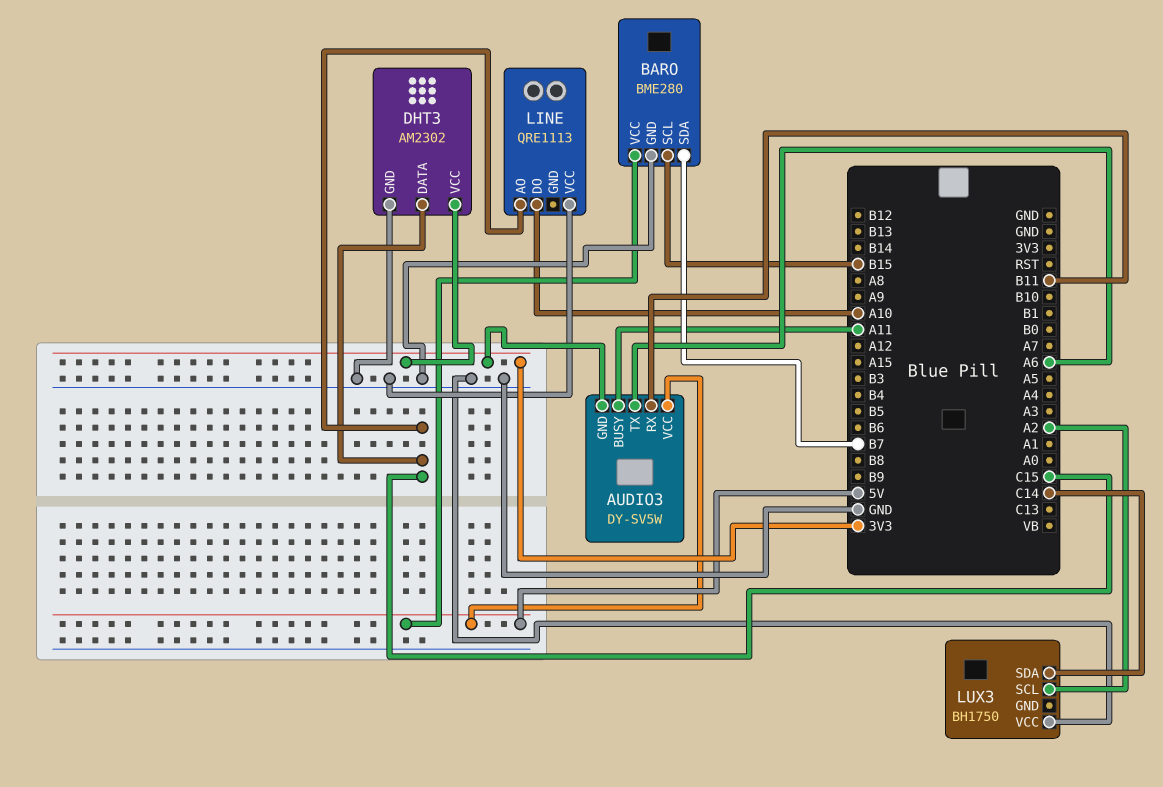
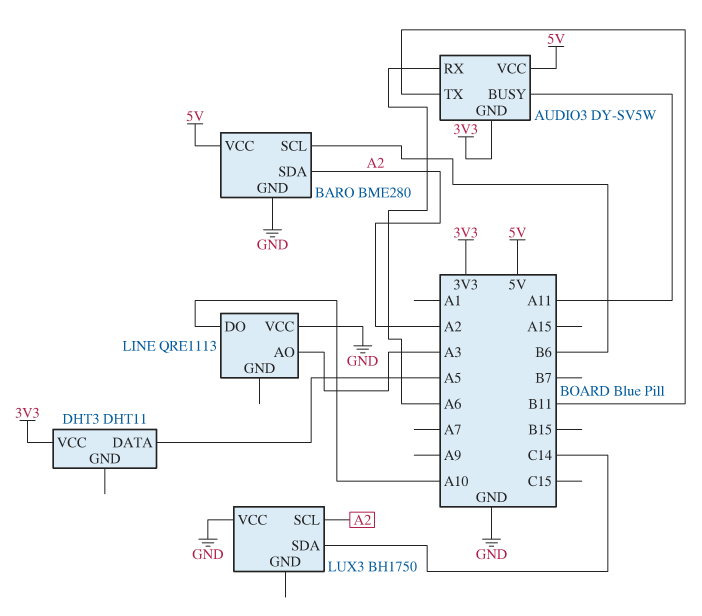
AUDIO3 pin RX: B11 -> A6
AUDIO3 pin TX: A6 -> B11
BARO pin SCL: B15 -> B6
BARO pin SDA: B7 -> A2
DHT3: AM2302 -> DHT11
DHT3 pin DATA: C15 -> A5
DHT3 pin GND: GND -> none
LINE pin AO: C15 -> A3

